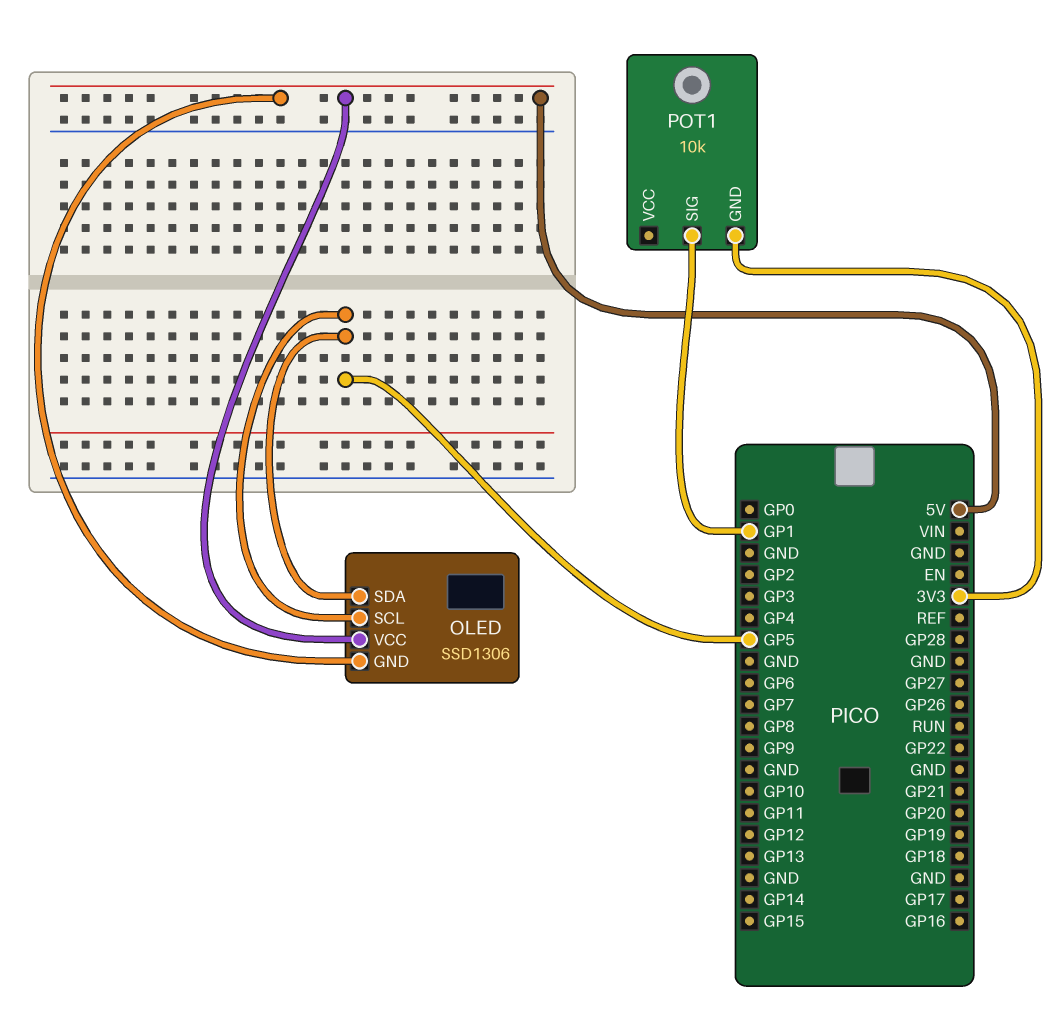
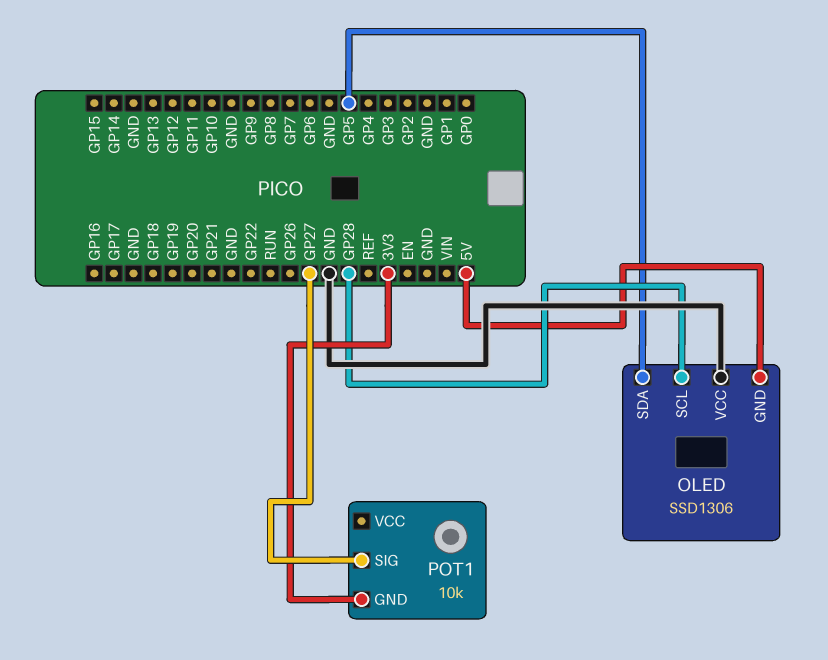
OLED pin SCL: GP5 -> GP28
OLED pin VCC: 5V -> GND
POT1 pin SIG: GP1 -> GP27

